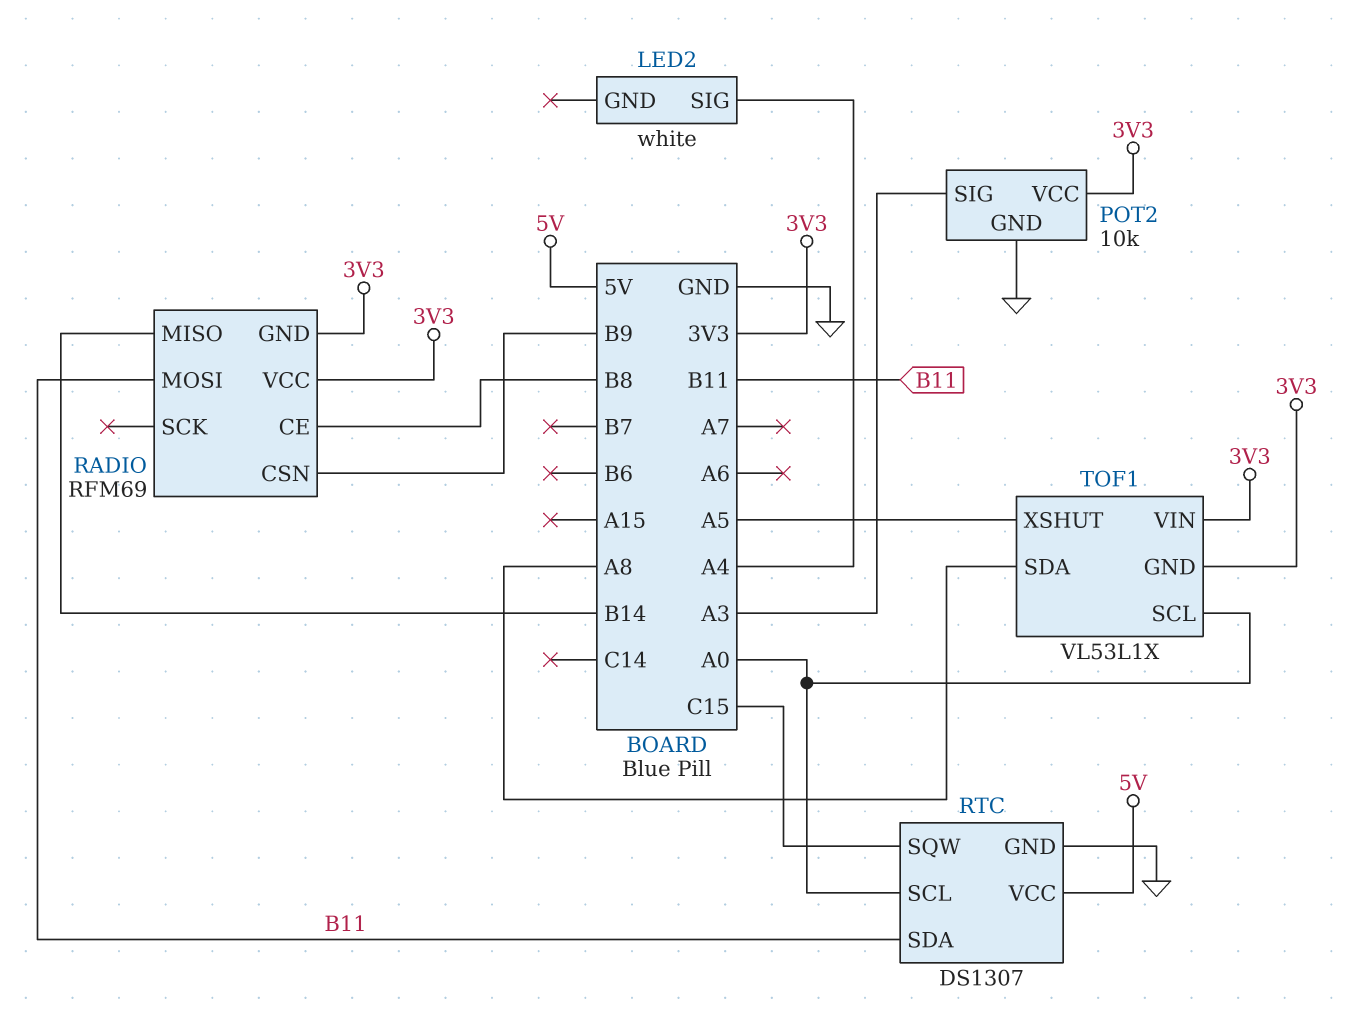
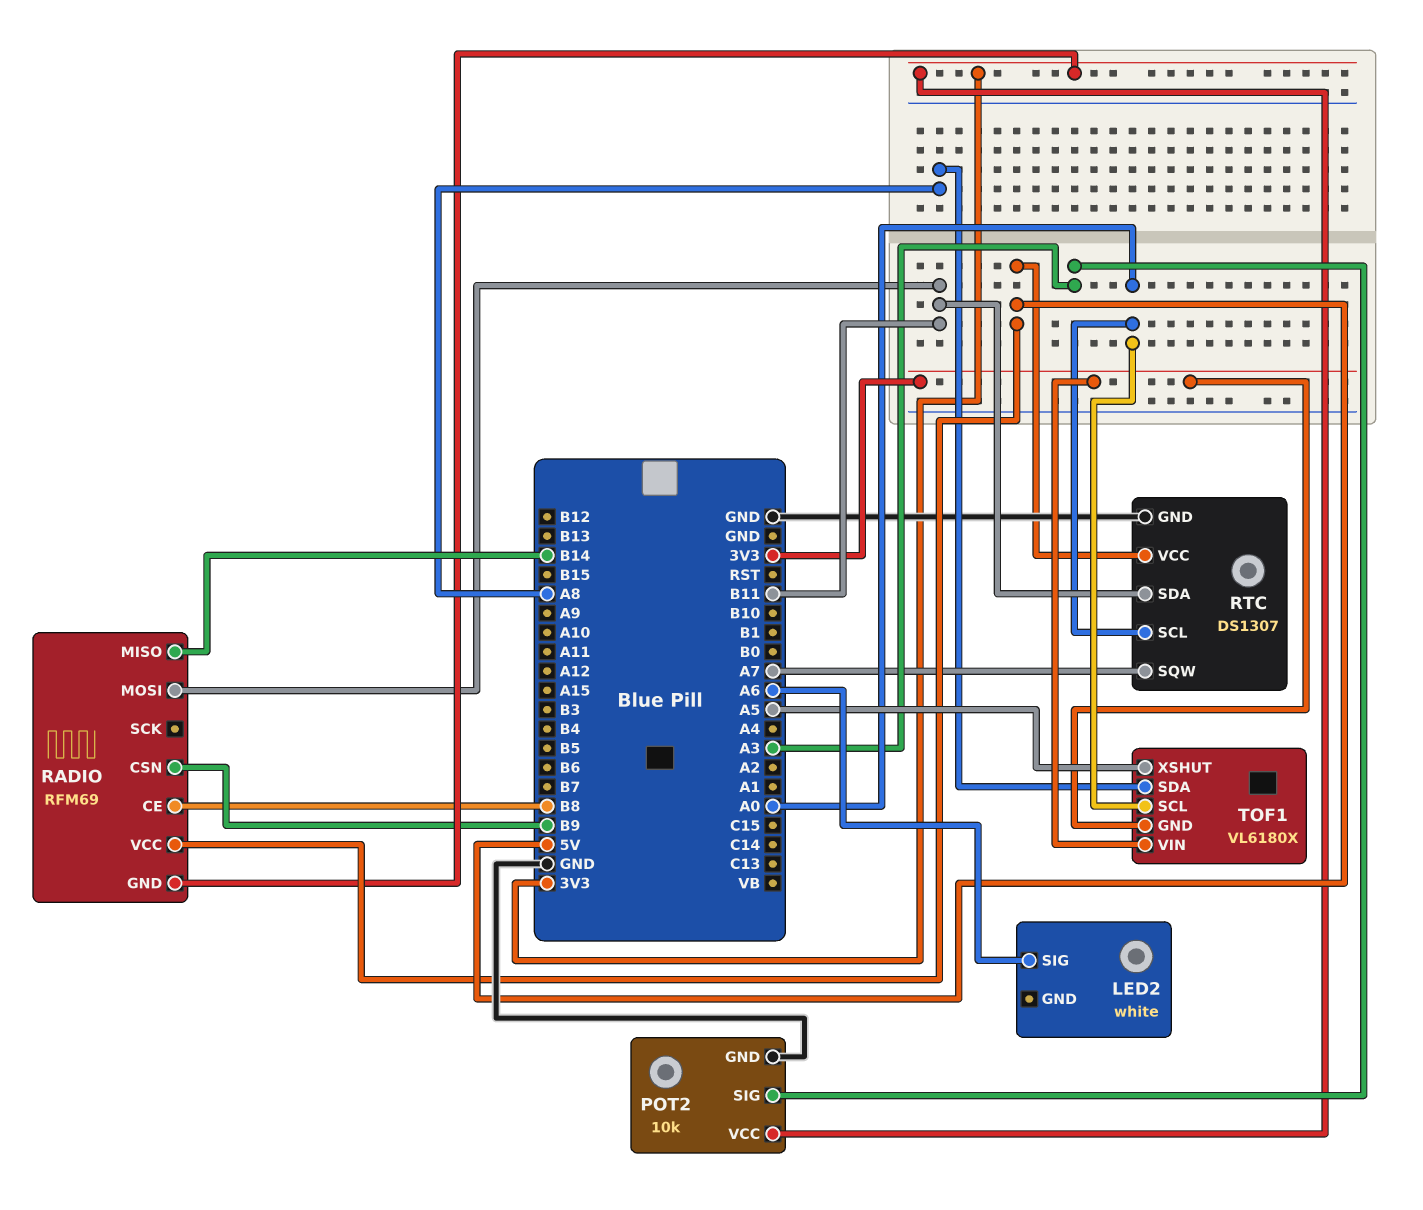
LED2 pin SIG: A4 -> A6
RADIO pin VCC: 3V3 -> 5V
RTC pin SQW: C15 -> A7
TOF1: VL53L1X -> VL6180X

